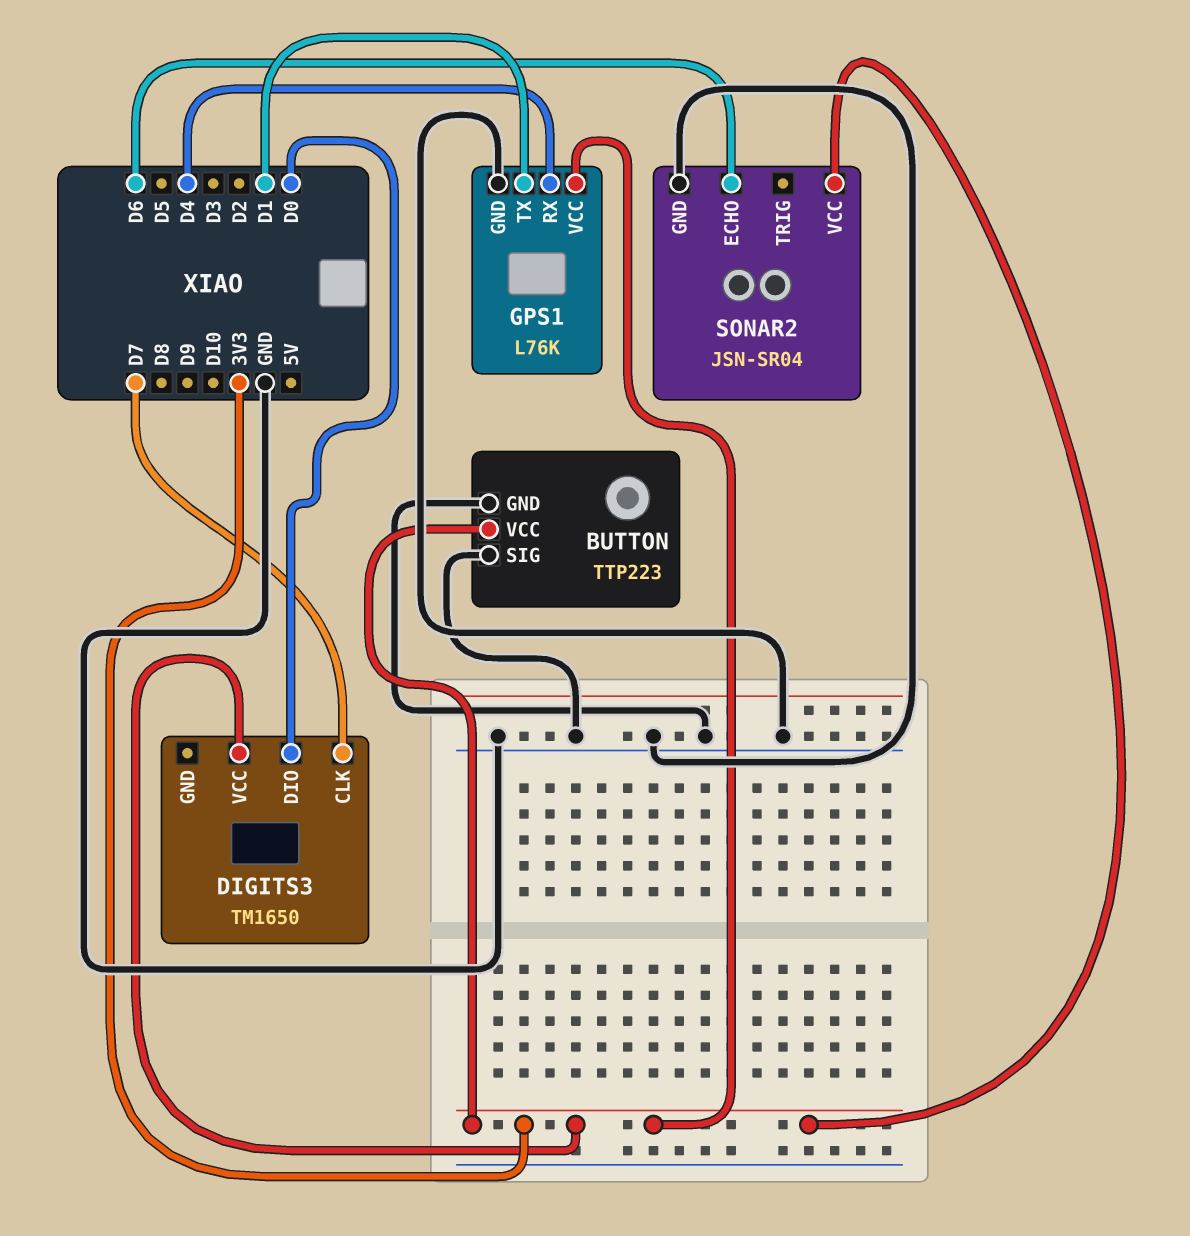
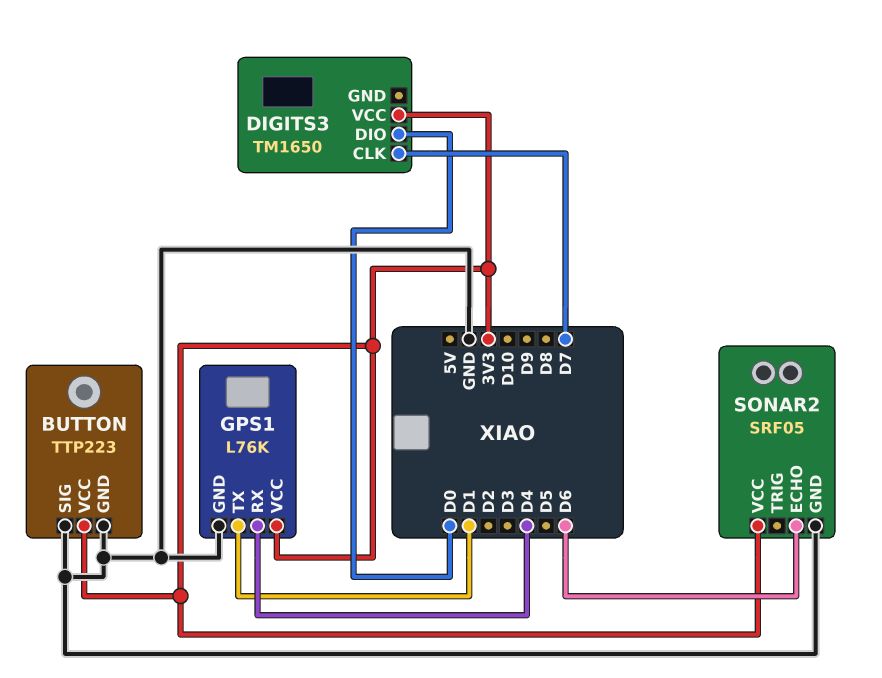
SONAR2: JSN-SR04 -> SRF05

